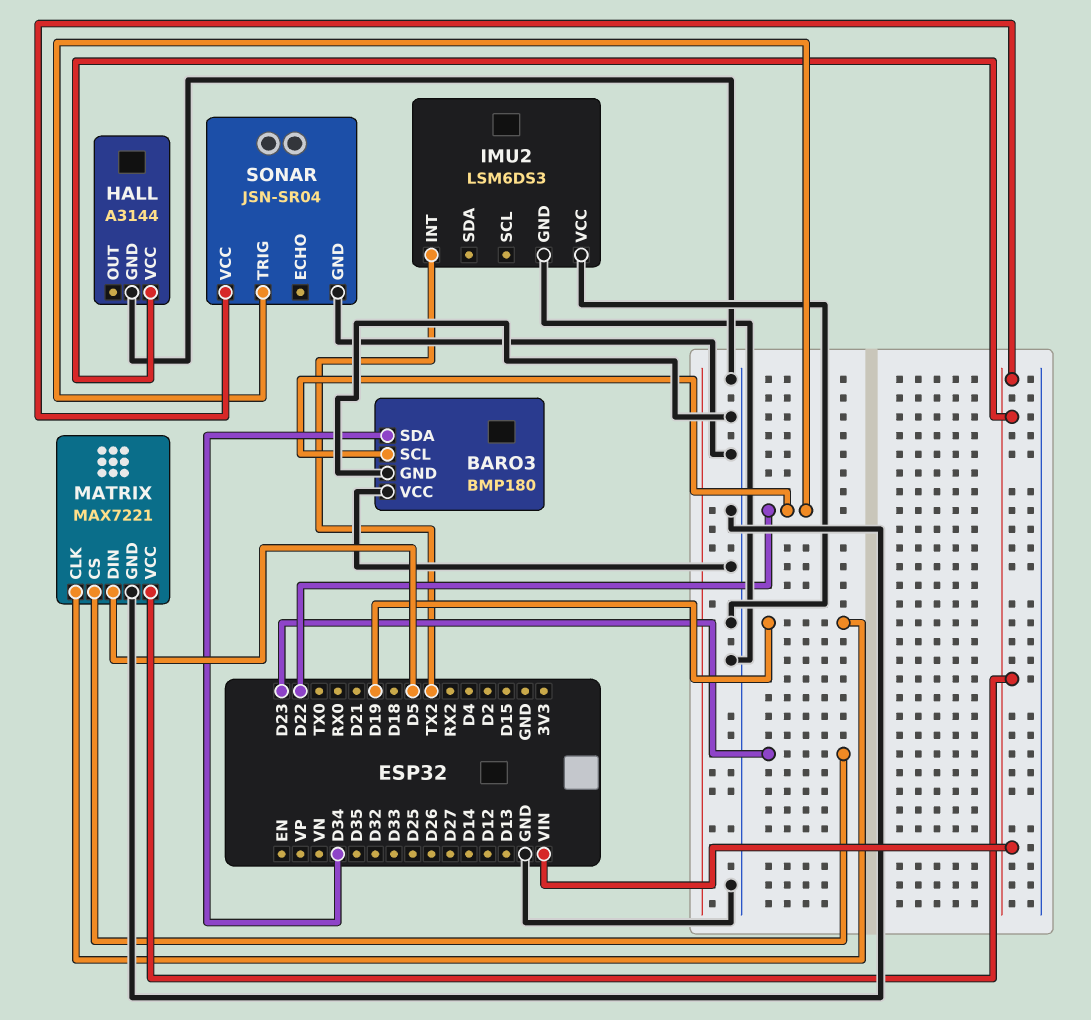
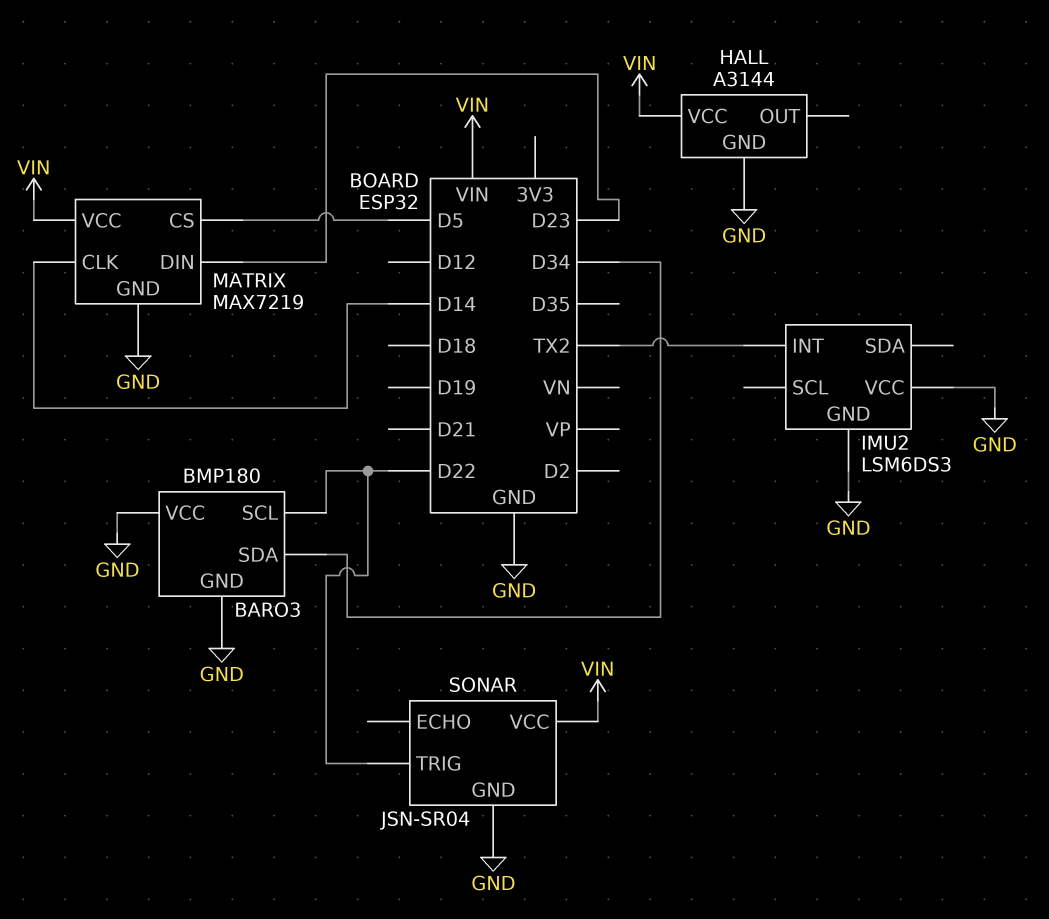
MATRIX: MAX7221 -> MAX7219
MATRIX pin CLK: D19 -> D14
MATRIX pin CS: D23 -> D5
MATRIX pin DIN: D5 -> D23

